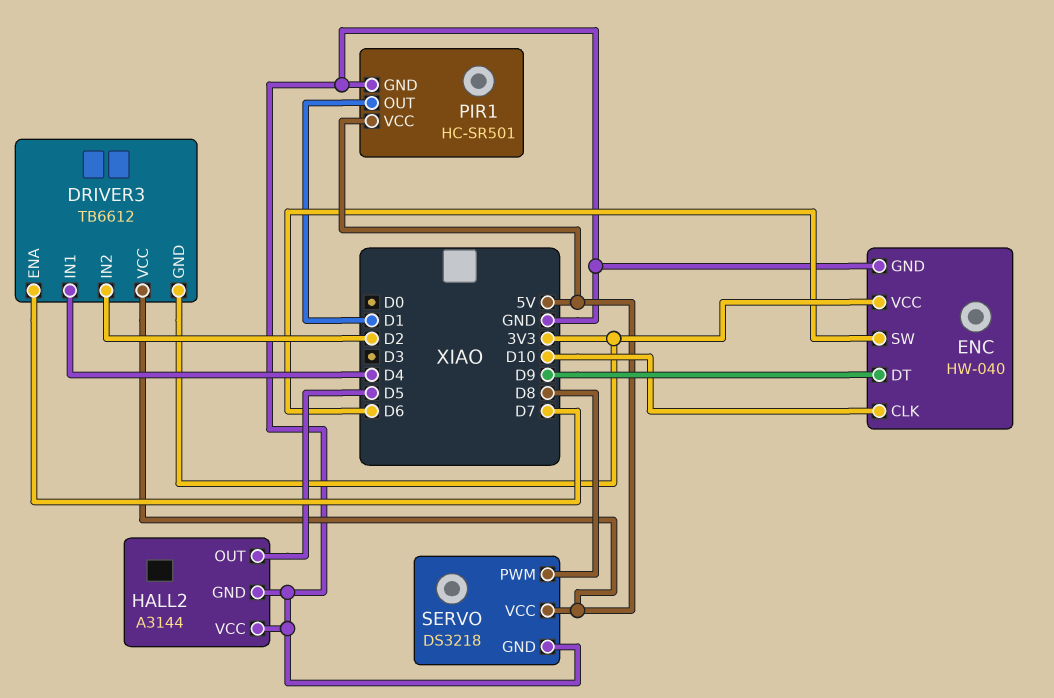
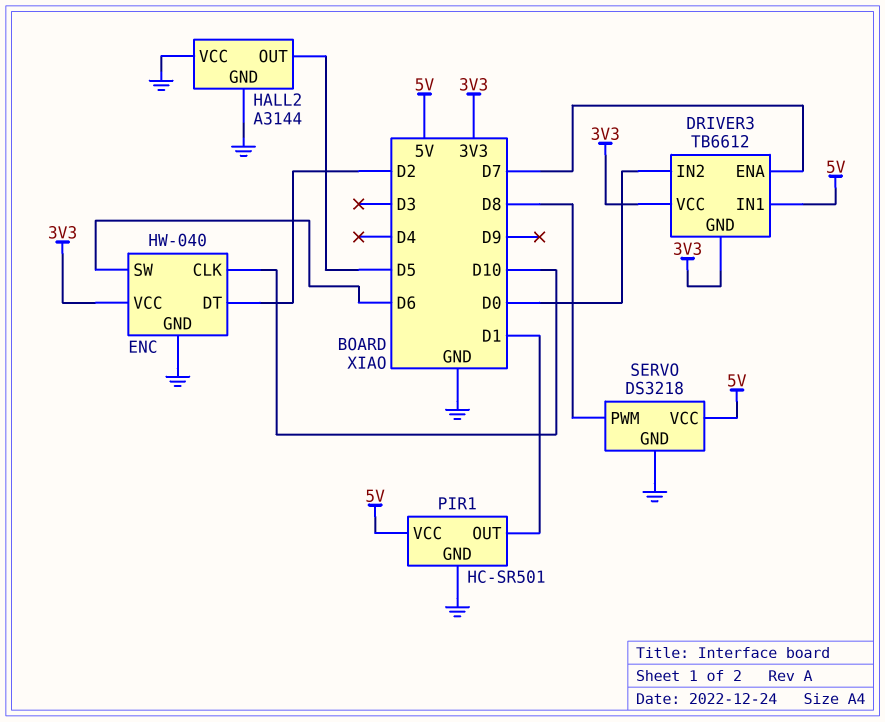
DRIVER3 pin IN1: D4 -> 5V
DRIVER3 pin IN2: D2 -> D0
DRIVER3 pin VCC: 5V -> 3V3
ENC pin DT: D9 -> D2

